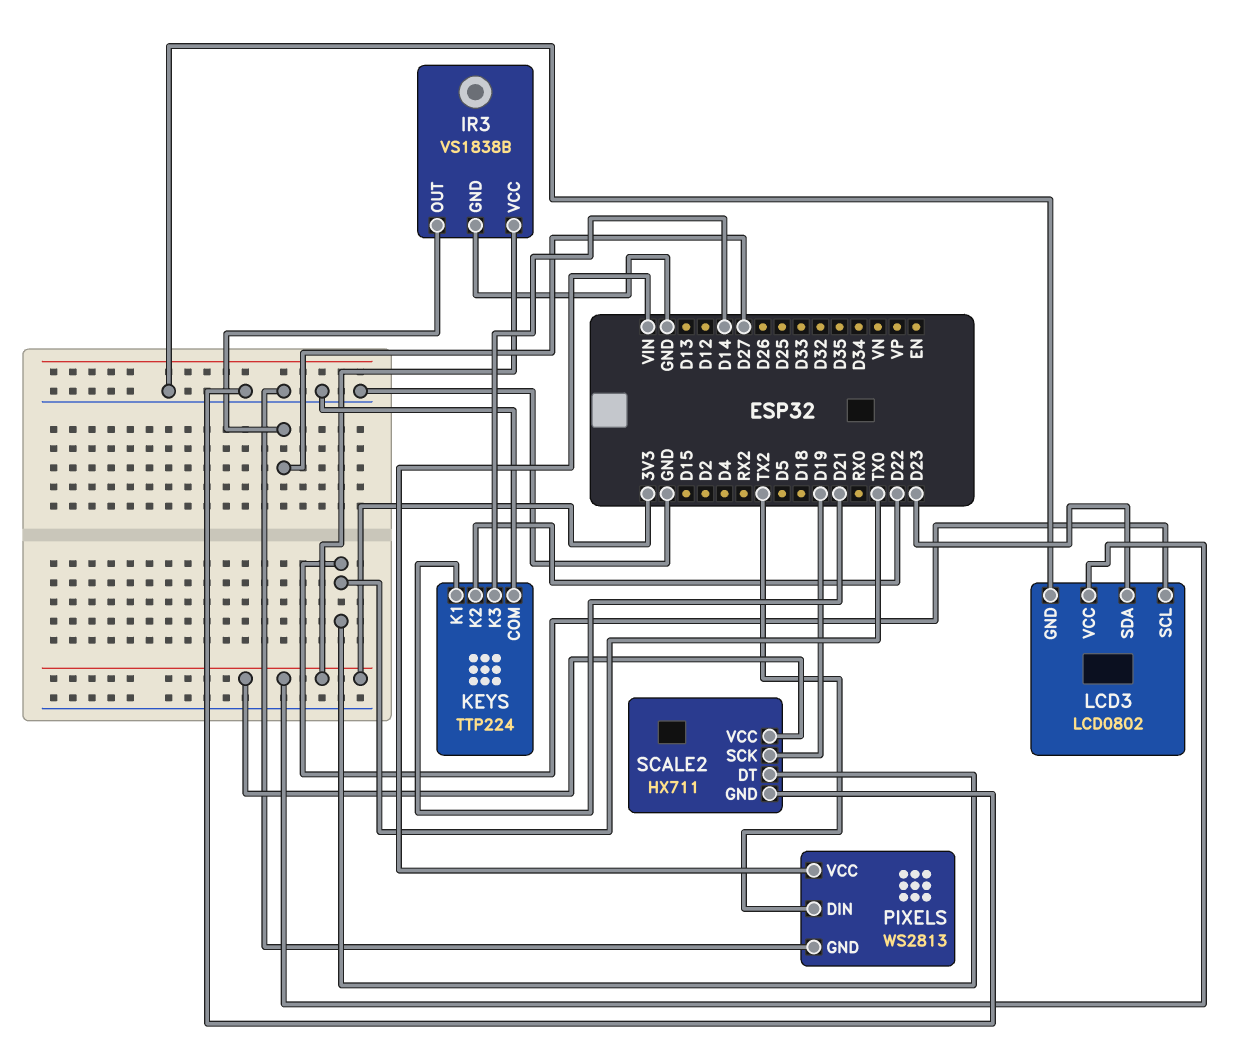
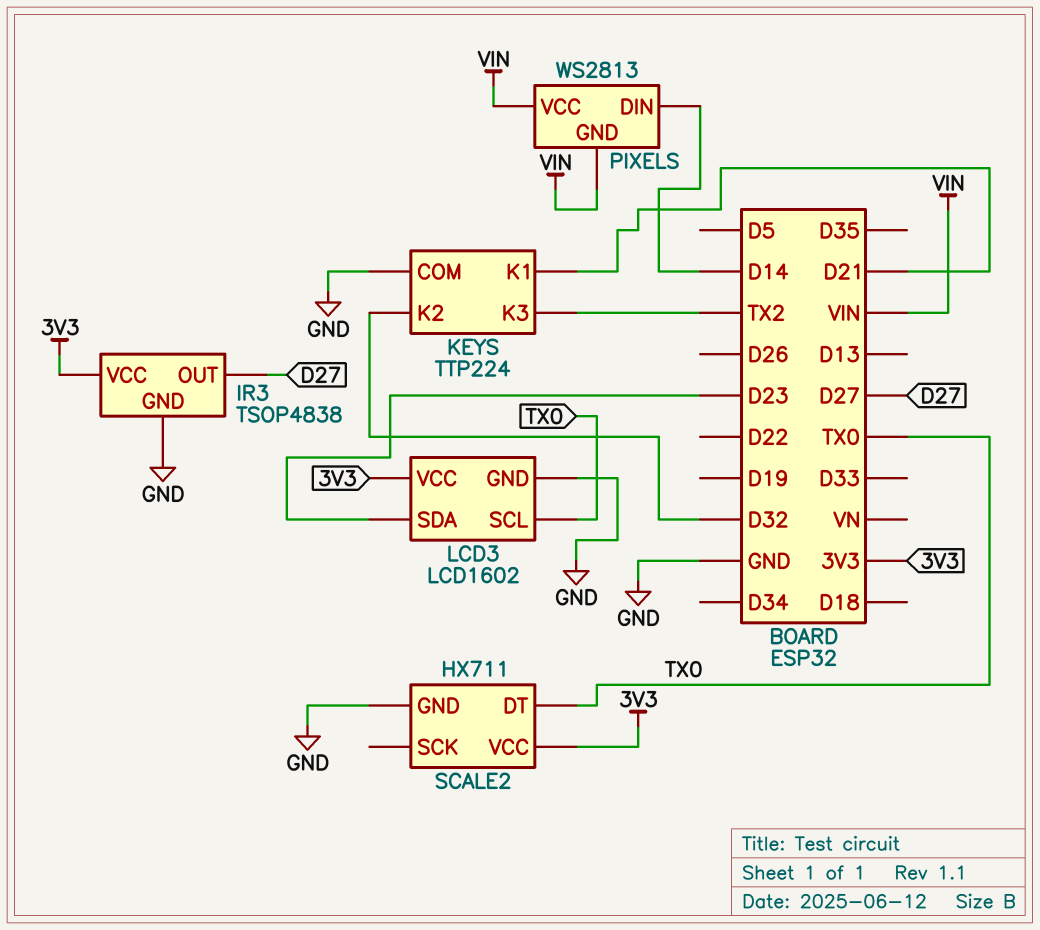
IR3: VS1838B -> TSOP4838
KEYS pin K2: D22 -> D32
KEYS pin K3: D14 -> TX2
LCD3: LCD0802 -> LCD1602
PIXELS pin DIN: TX2 -> D14
PIXELS pin GND: GND -> VIN
SCALE2 pin SCK: D19 -> none

